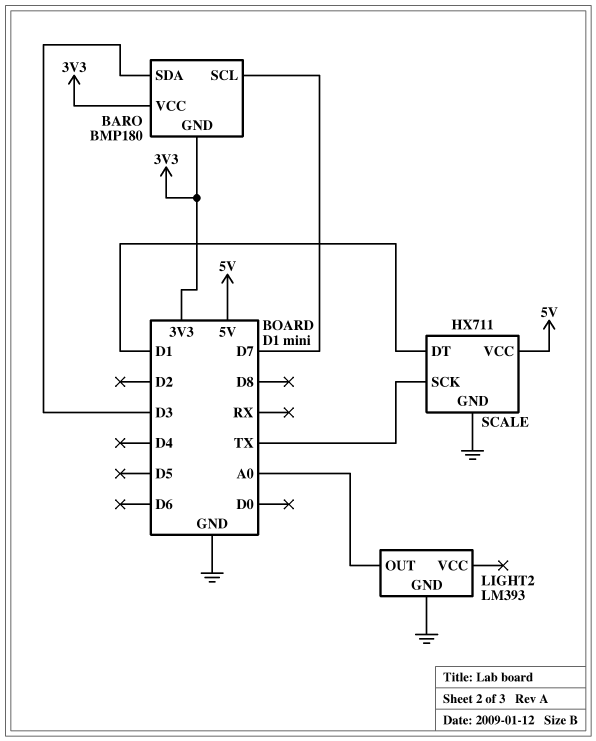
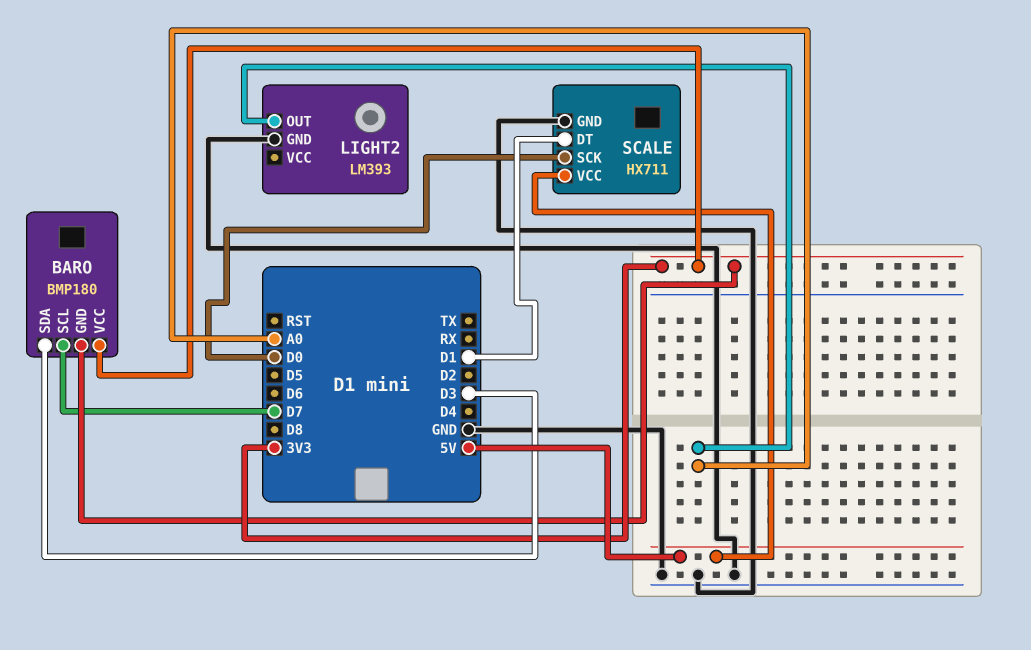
SCALE pin SCK: TX -> D0

